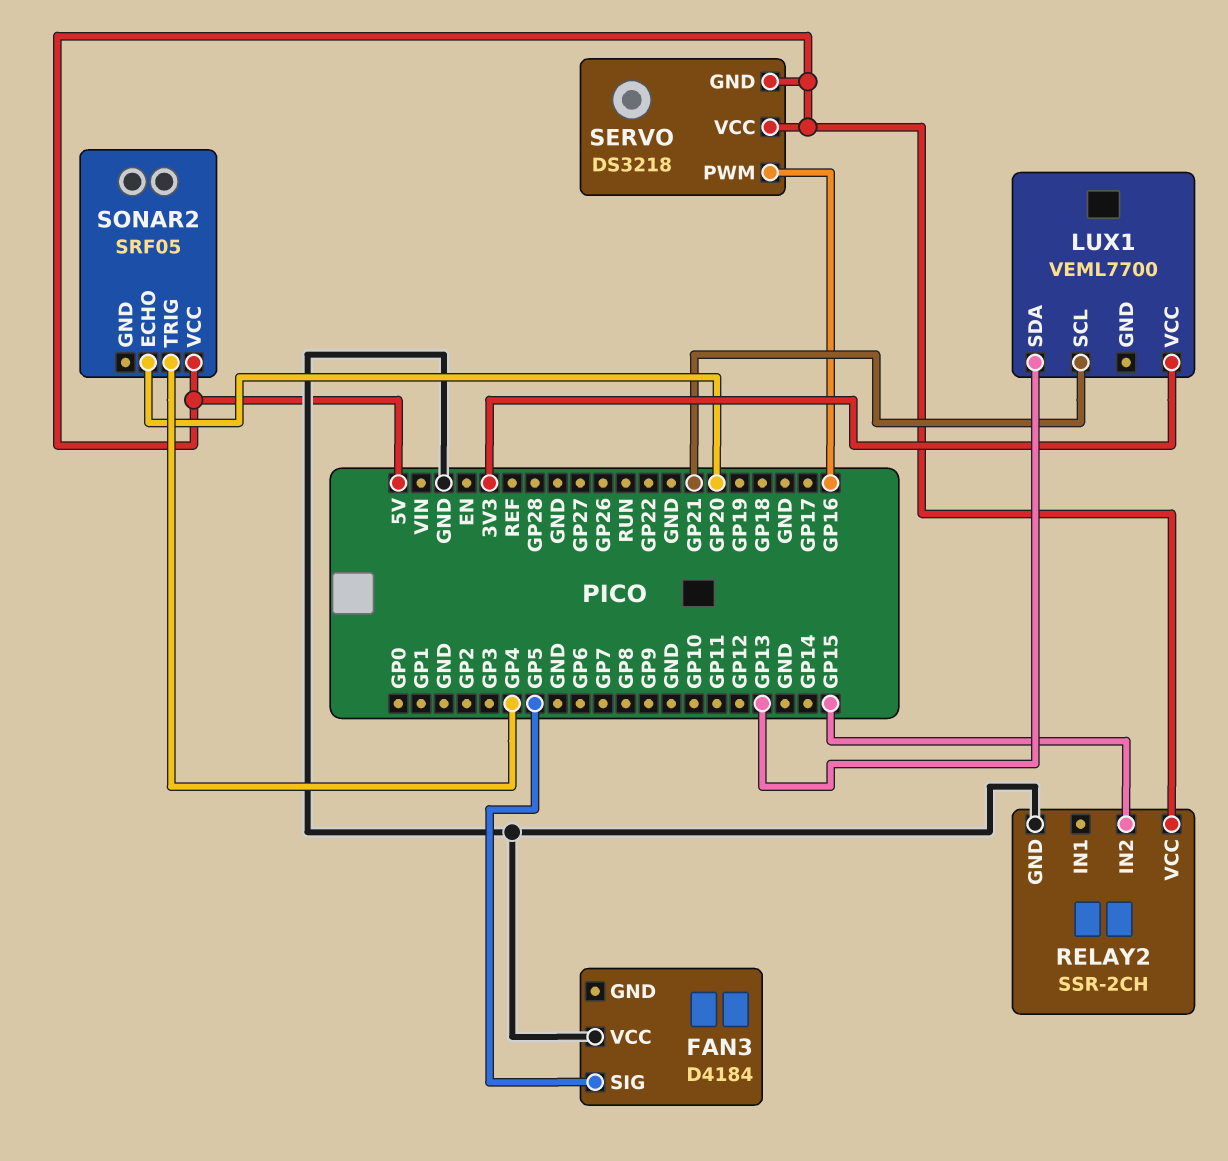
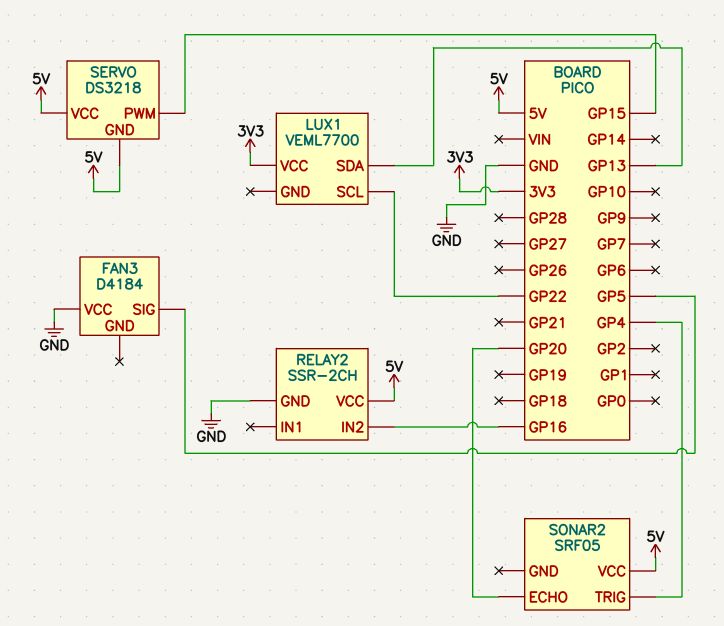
LUX1 pin SCL: GP21 -> GP22
RELAY2 pin IN2: GP15 -> GP16
SERVO pin PWM: GP16 -> GP15

